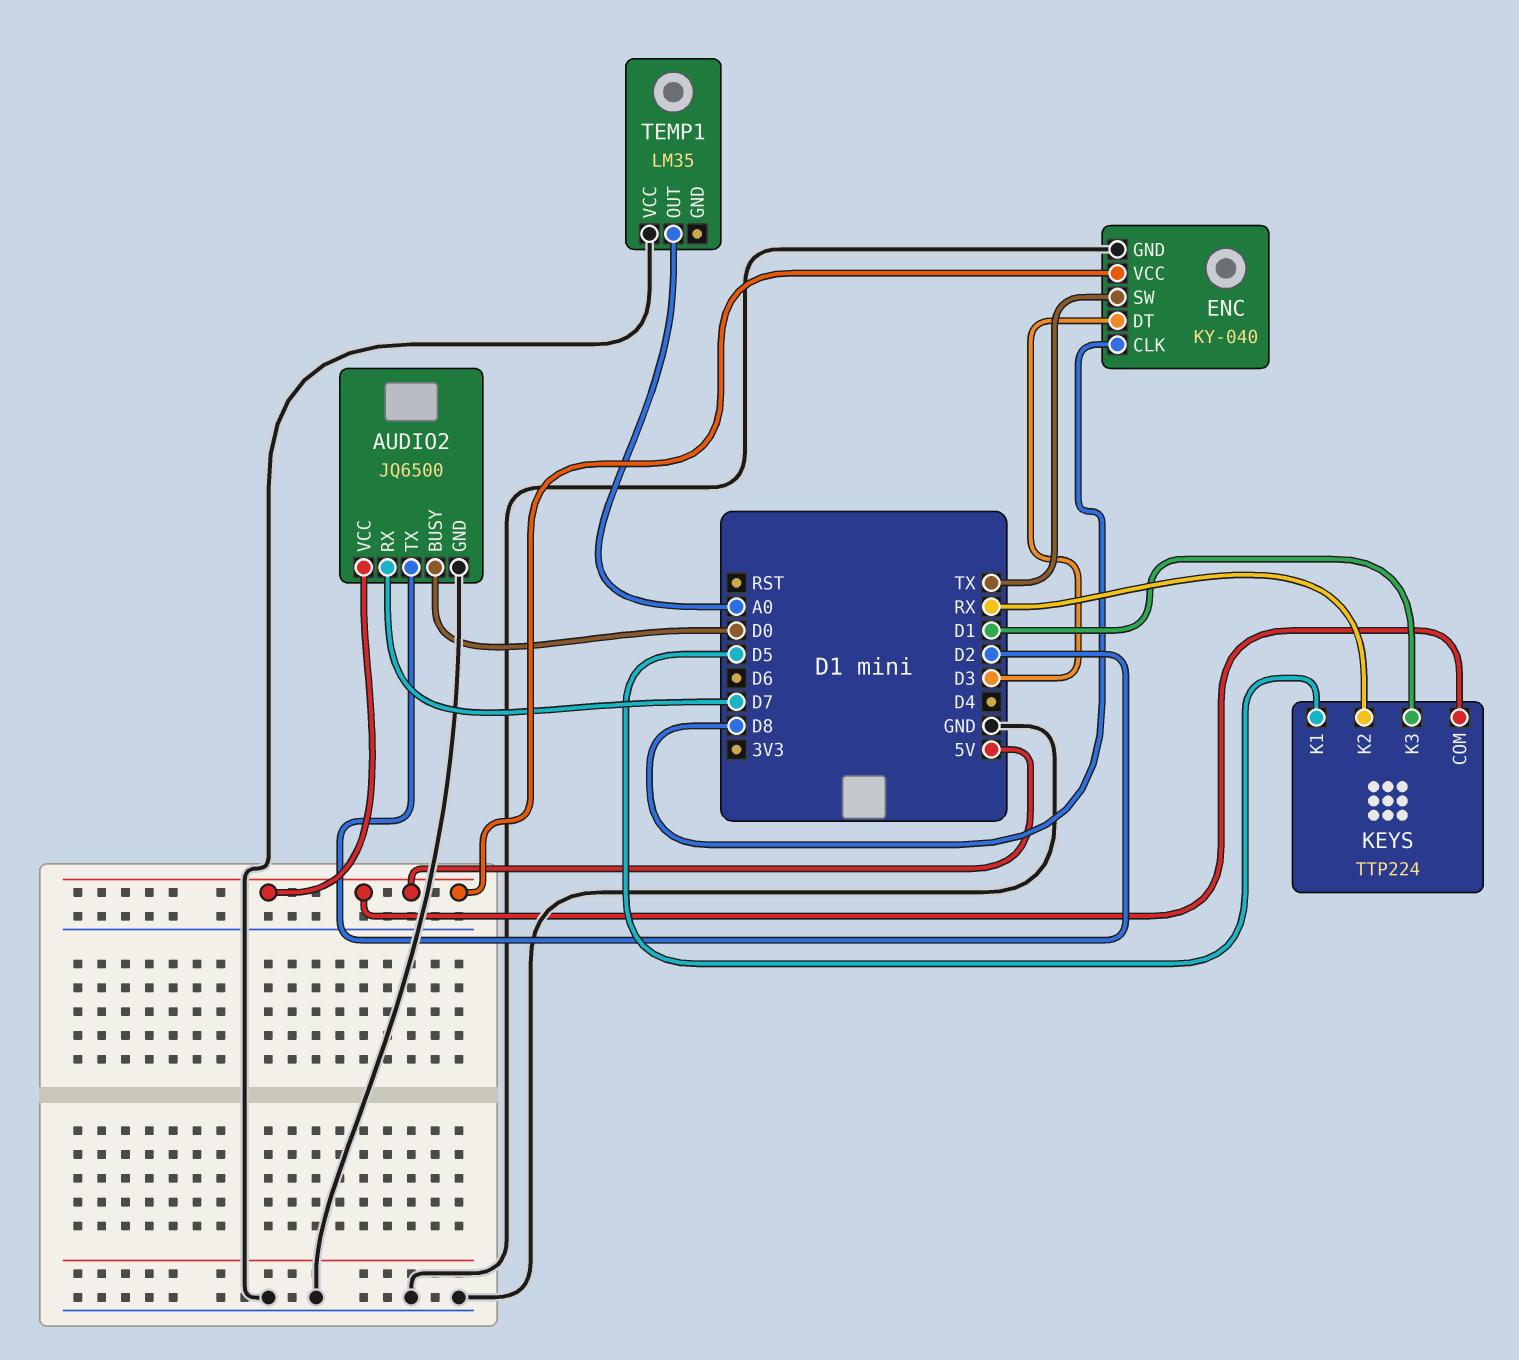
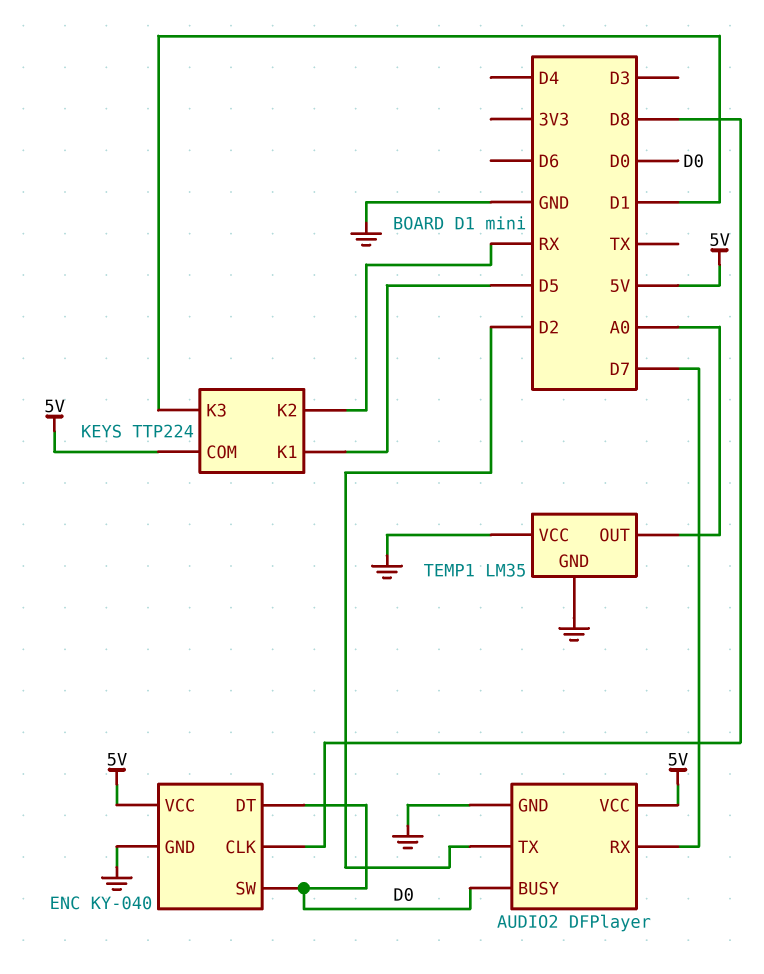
AUDIO2: JQ6500 -> DFPlayer
ENC pin DT: D3 -> D0
ENC pin SW: TX -> D0
TEMP1 pin GND: none -> GND

